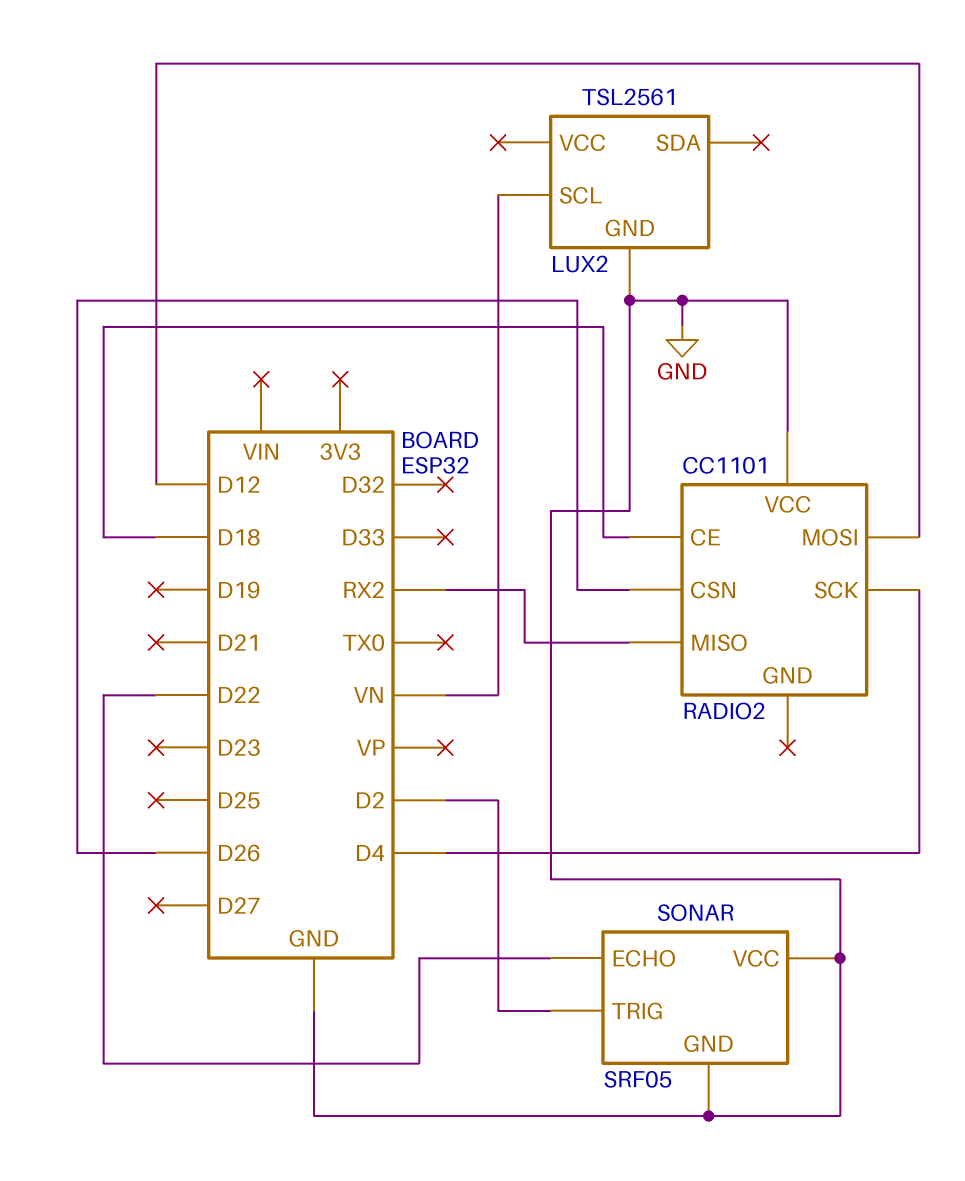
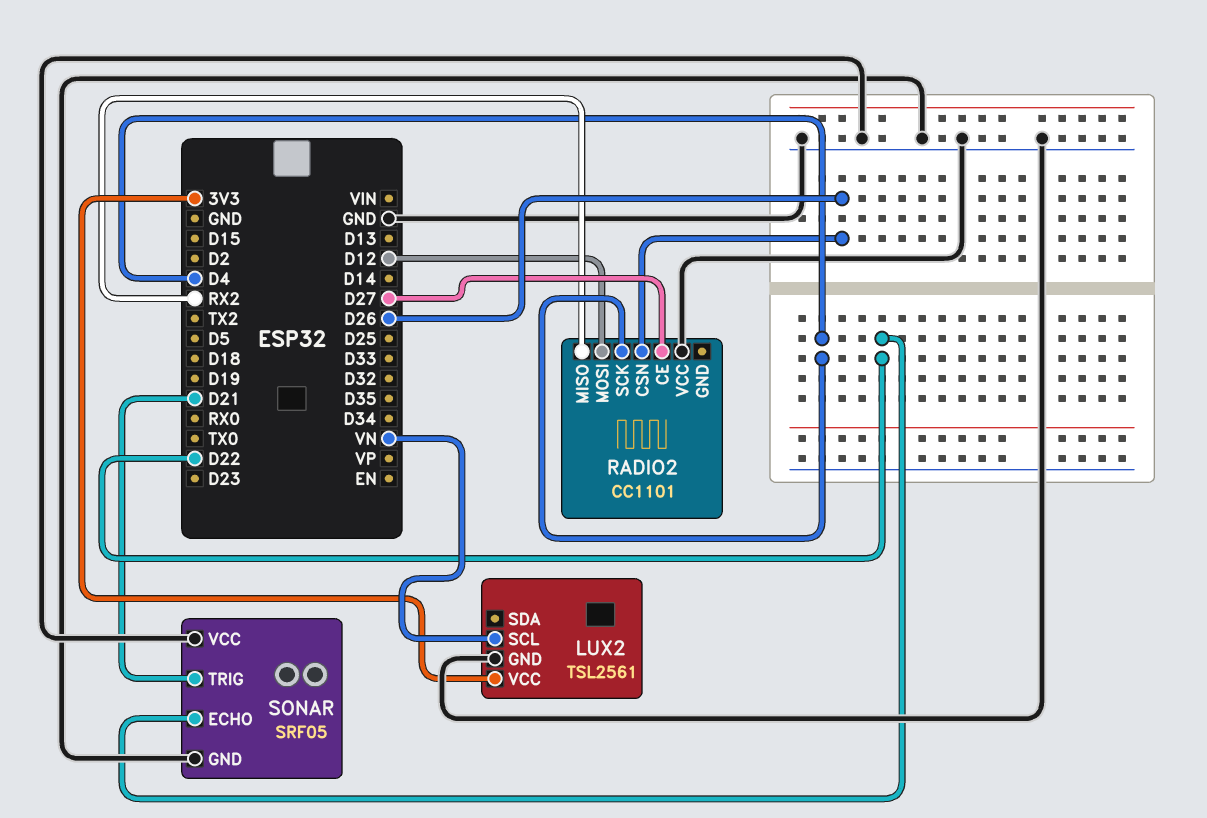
LUX2 pin VCC: none -> 3V3
RADIO2 pin CE: D18 -> D27
SONAR pin TRIG: D2 -> D21

